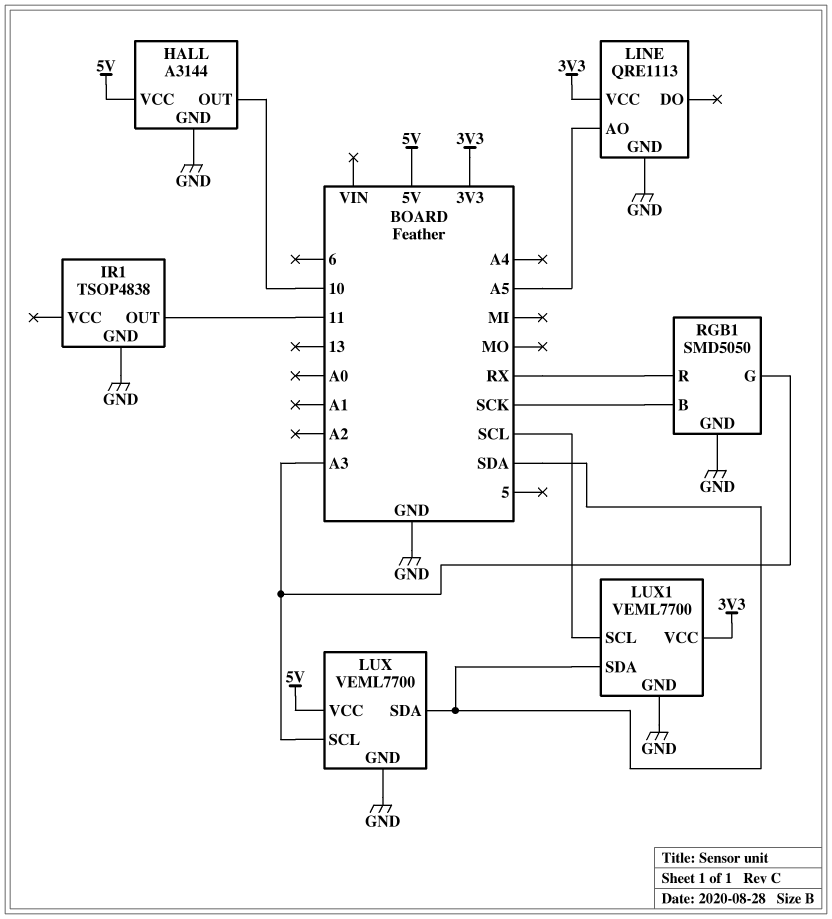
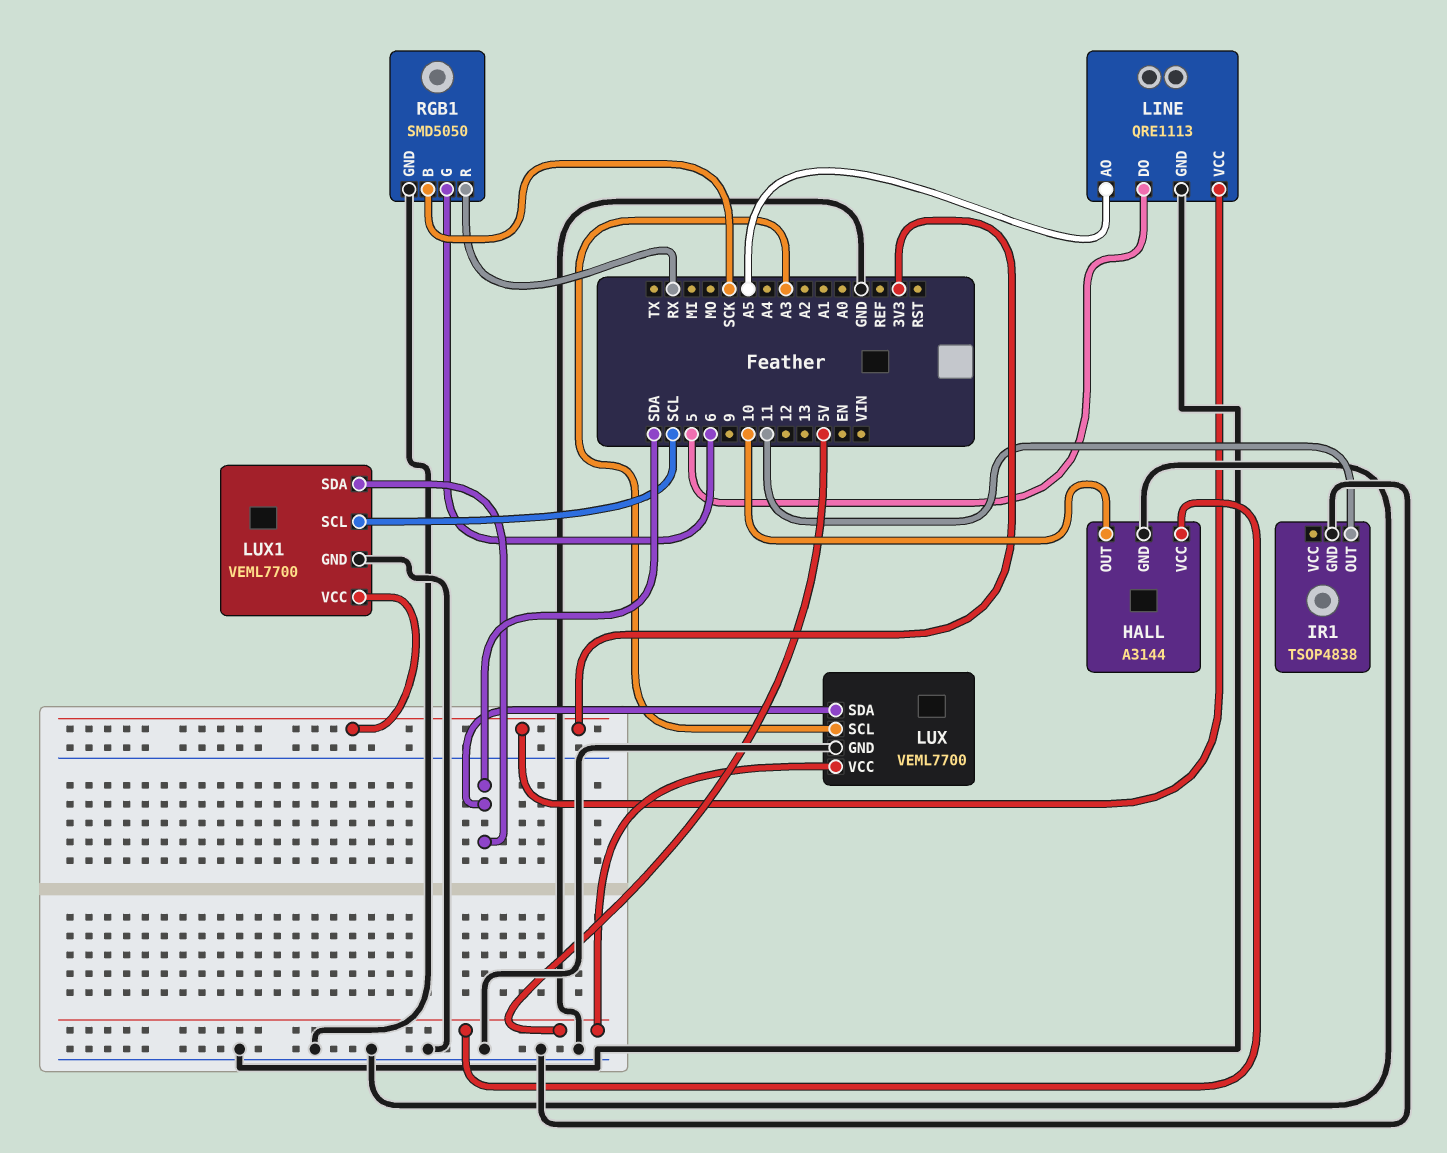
LINE pin DO: none -> 5
RGB1 pin G: A3 -> 6

